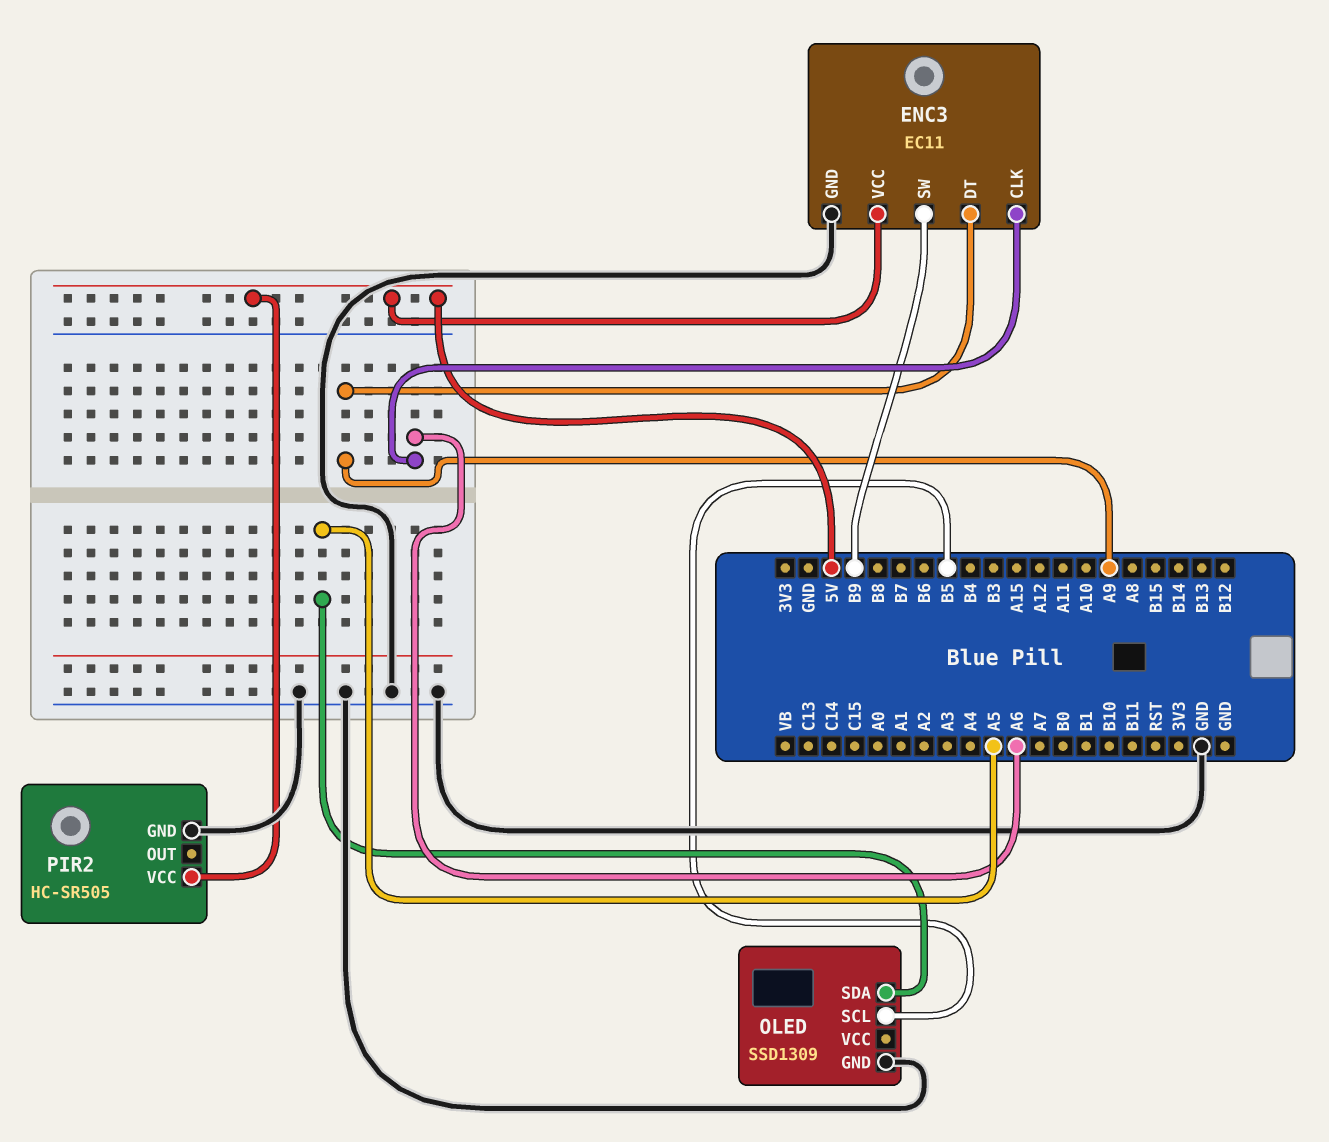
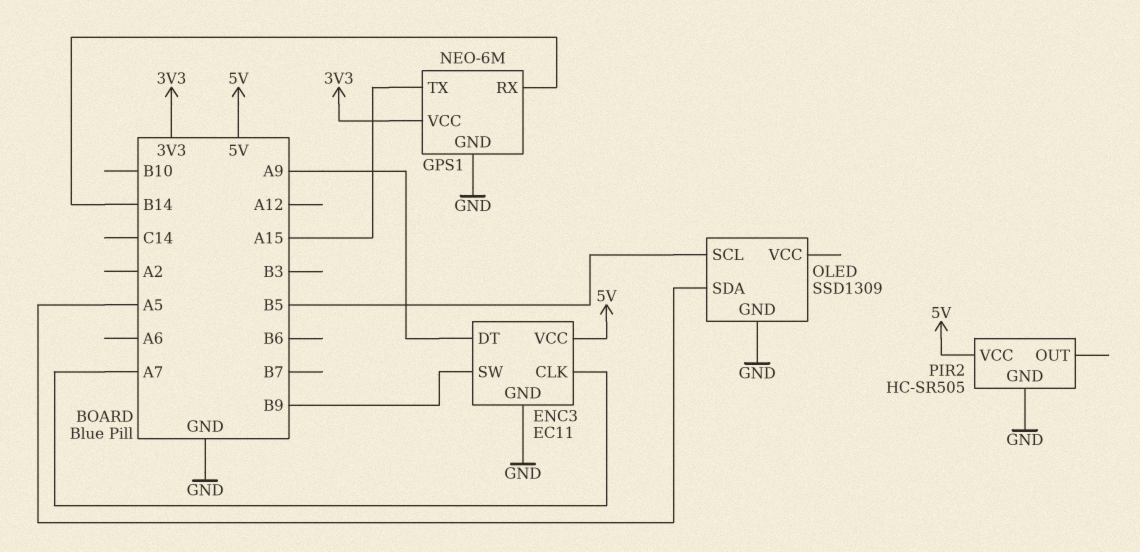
ENC3 pin CLK: A6 -> A7
GPS1: none -> NEO-6M
GPS1 pin GND: none -> GND
GPS1 pin RX: none -> B14
GPS1 pin TX: none -> A15
GPS1 pin VCC: none -> 3V3

